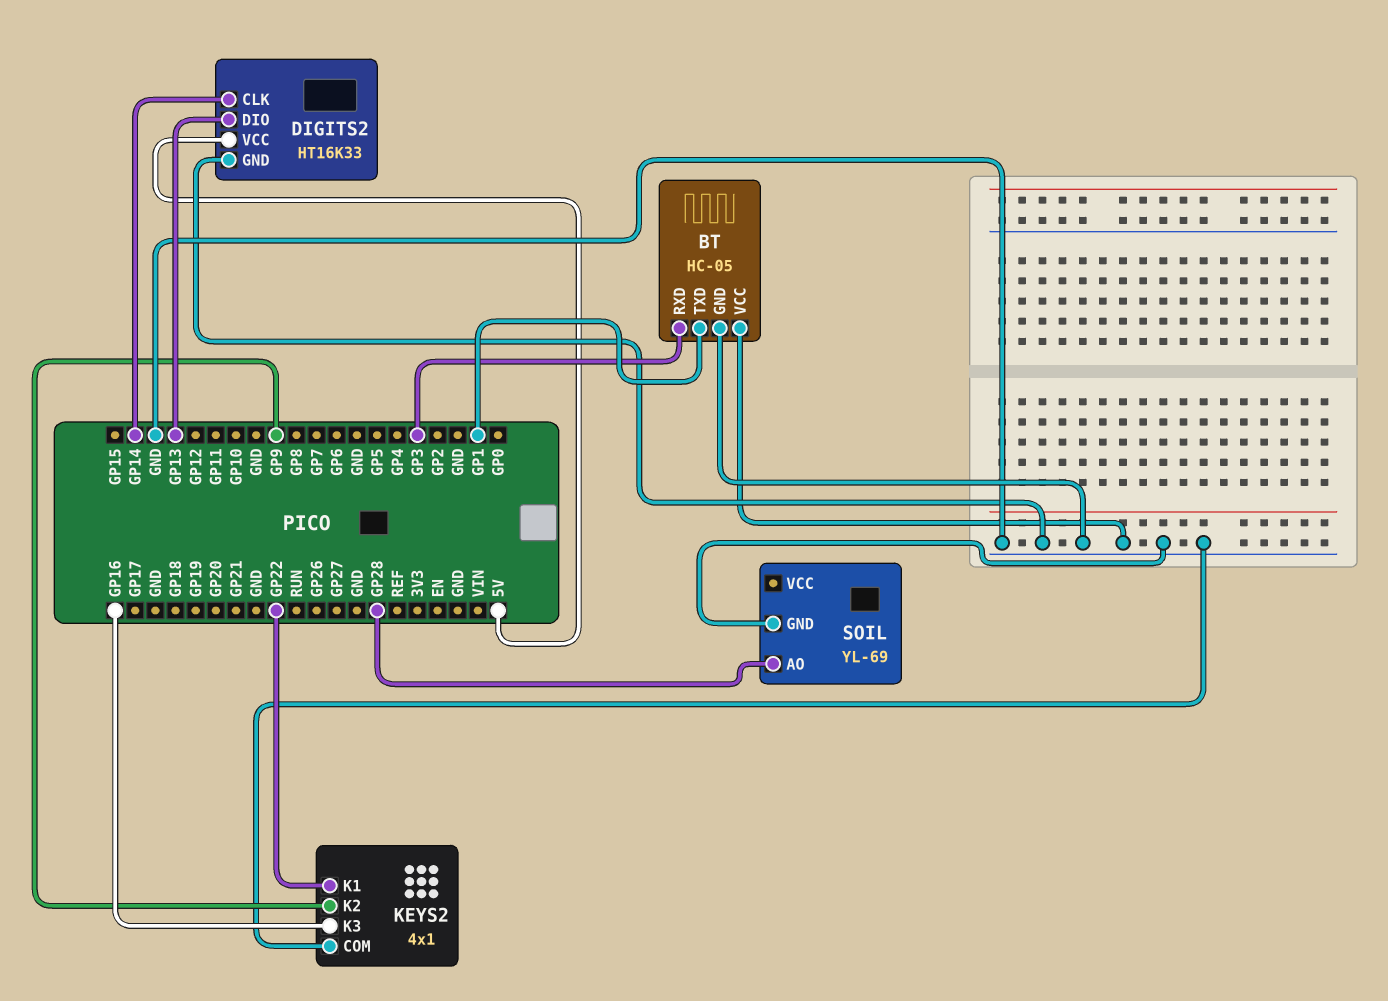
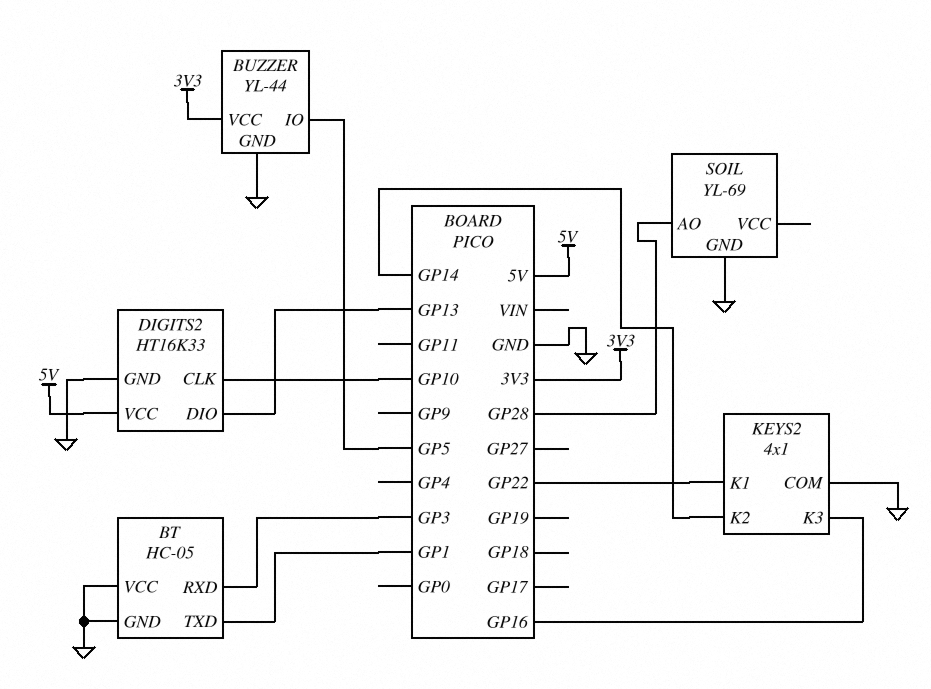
BUZZER: none -> YL-44
BUZZER pin GND: none -> GND
BUZZER pin IO: none -> GP5
BUZZER pin VCC: none -> 3V3
DIGITS2 pin CLK: GP14 -> GP10
KEYS2 pin K2: GP9 -> GP14

